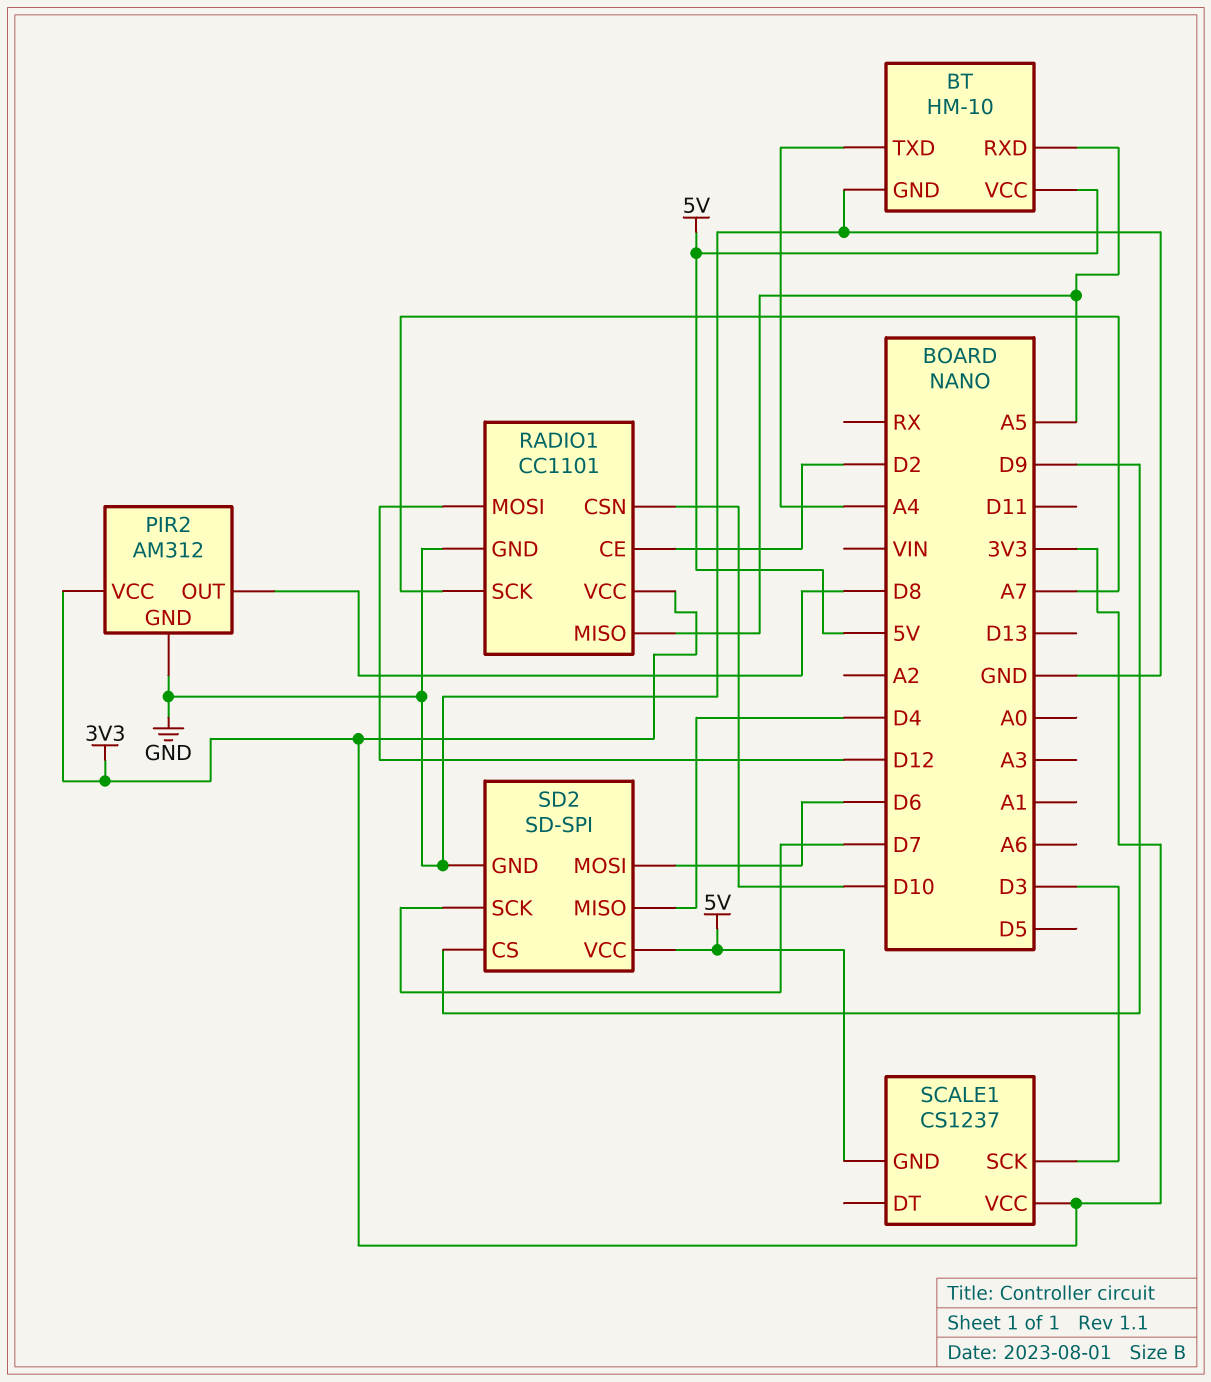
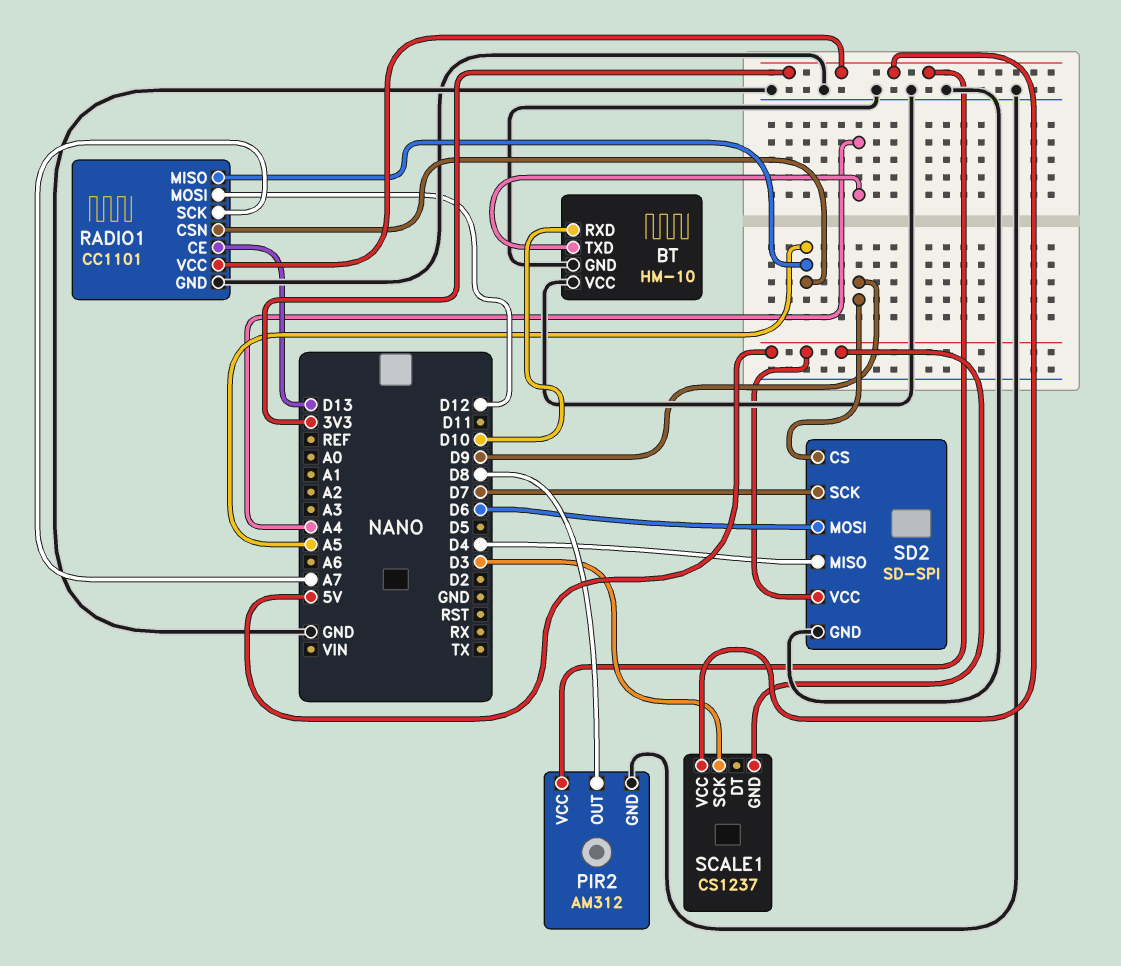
BT pin RXD: A5 -> D10
BT pin VCC: 5V -> GND
RADIO1 pin CE: D2 -> D13
RADIO1 pin CSN: D10 -> A5

